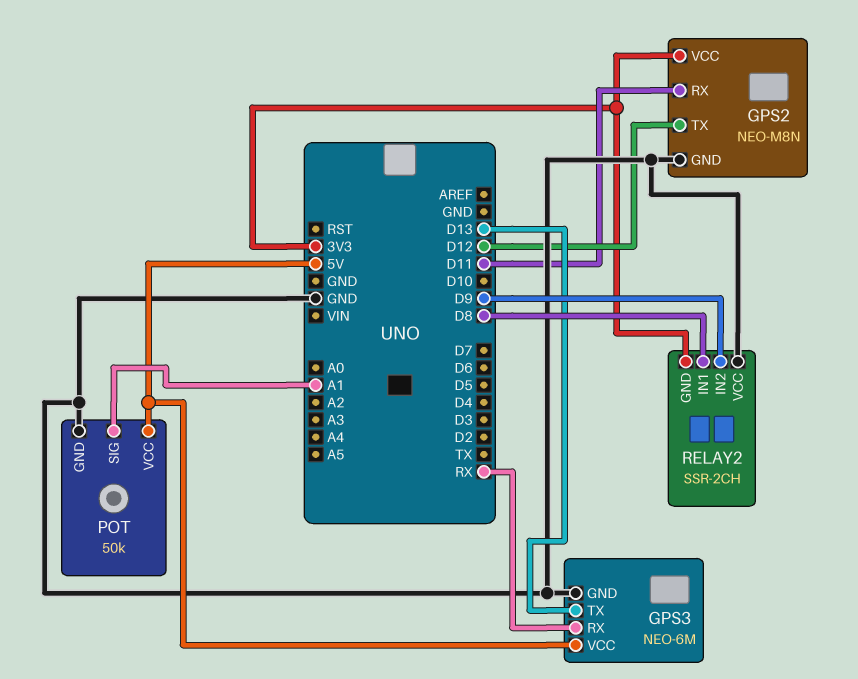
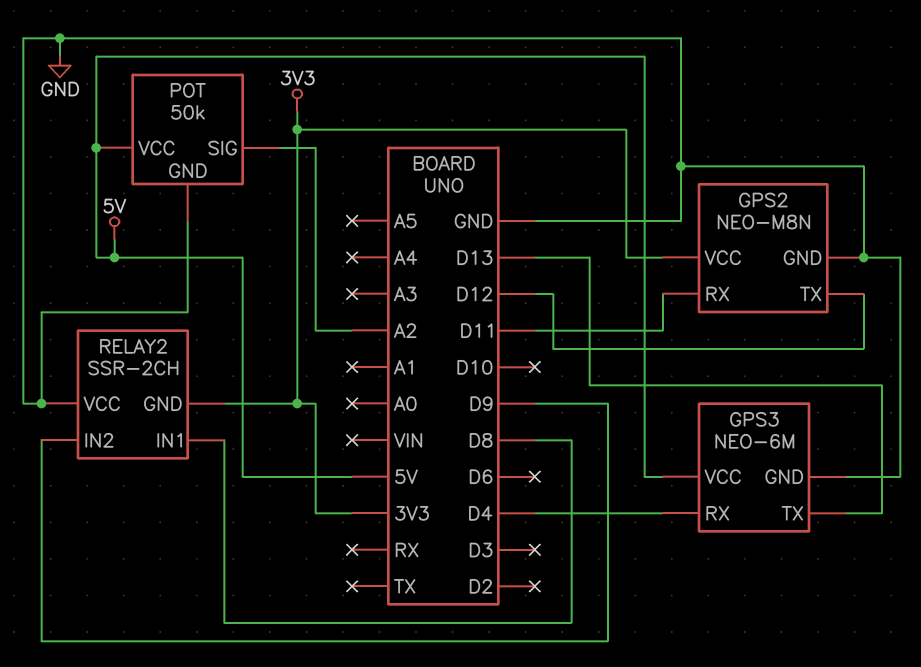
GPS3 pin RX: RX -> D4
POT pin SIG: A1 -> A2

